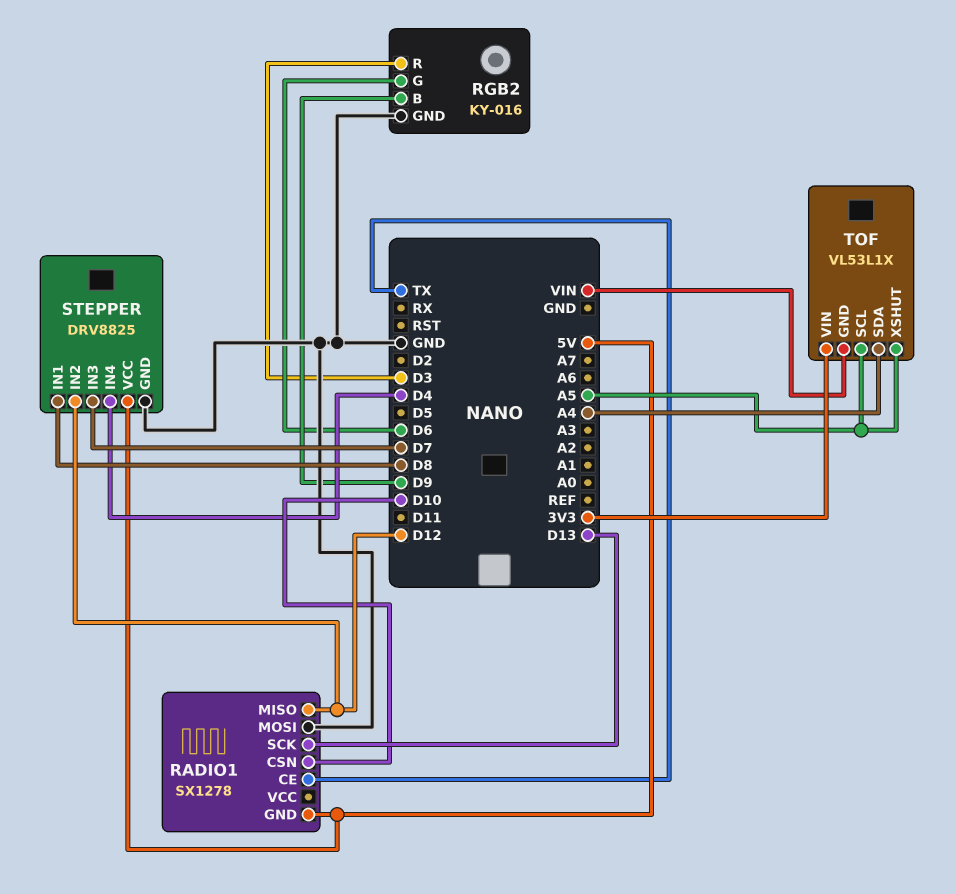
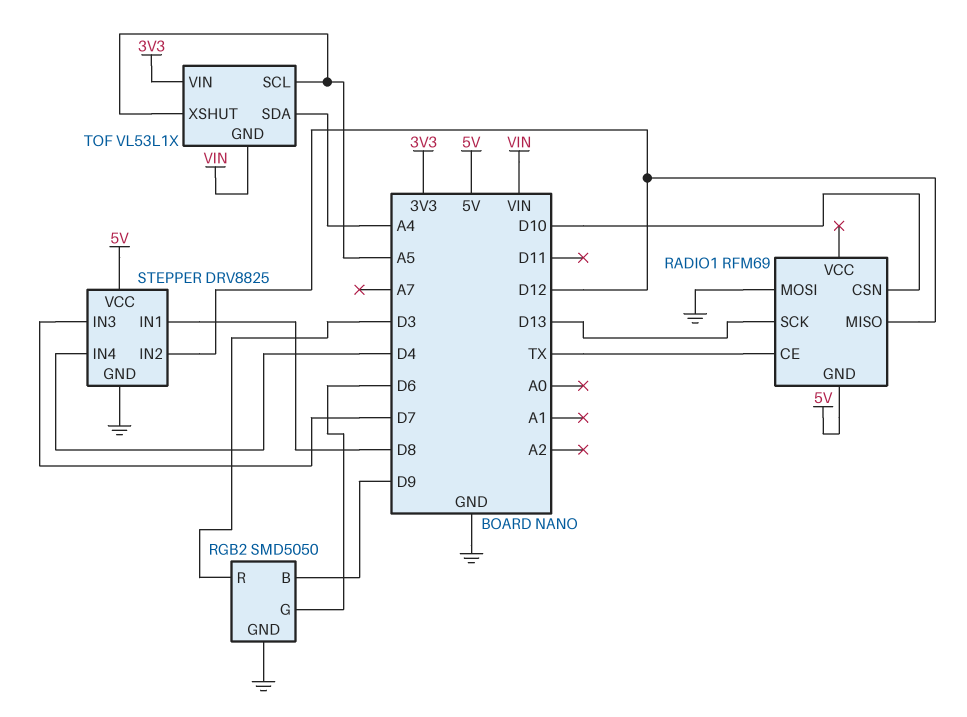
RADIO1: SX1278 -> RFM69
RGB2: KY-016 -> SMD5050

